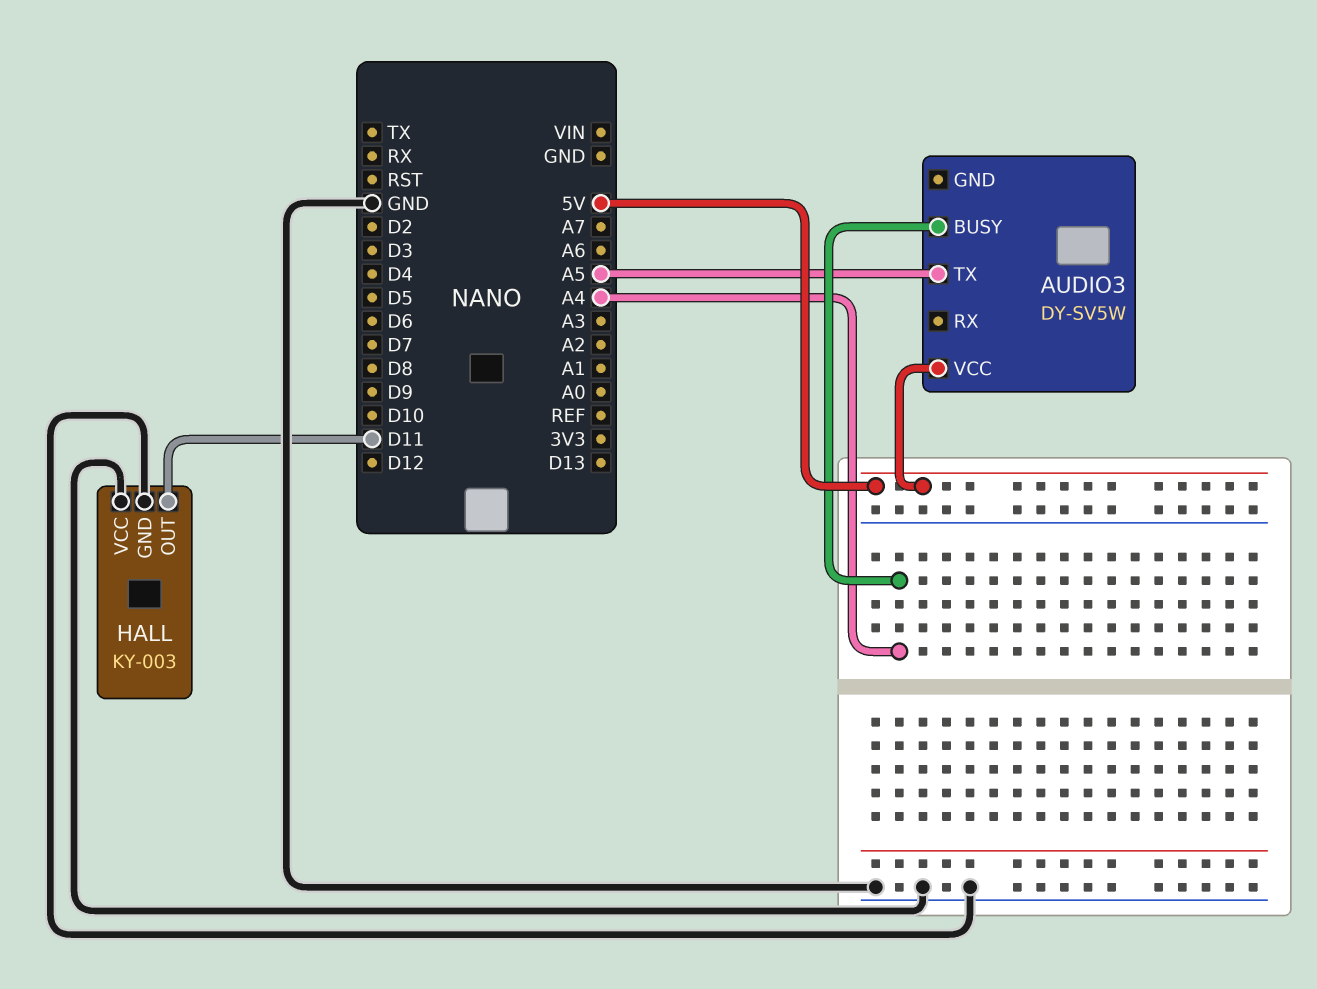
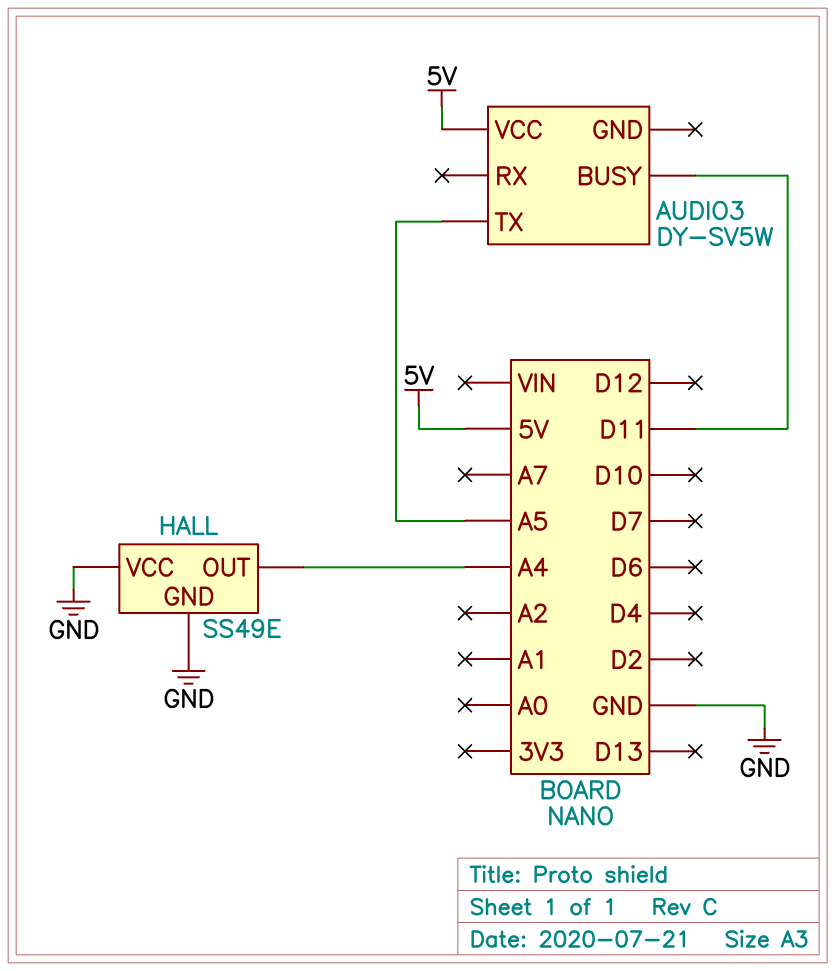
AUDIO3 pin BUSY: A4 -> D11
HALL: KY-003 -> SS49E
HALL pin OUT: D11 -> A4

